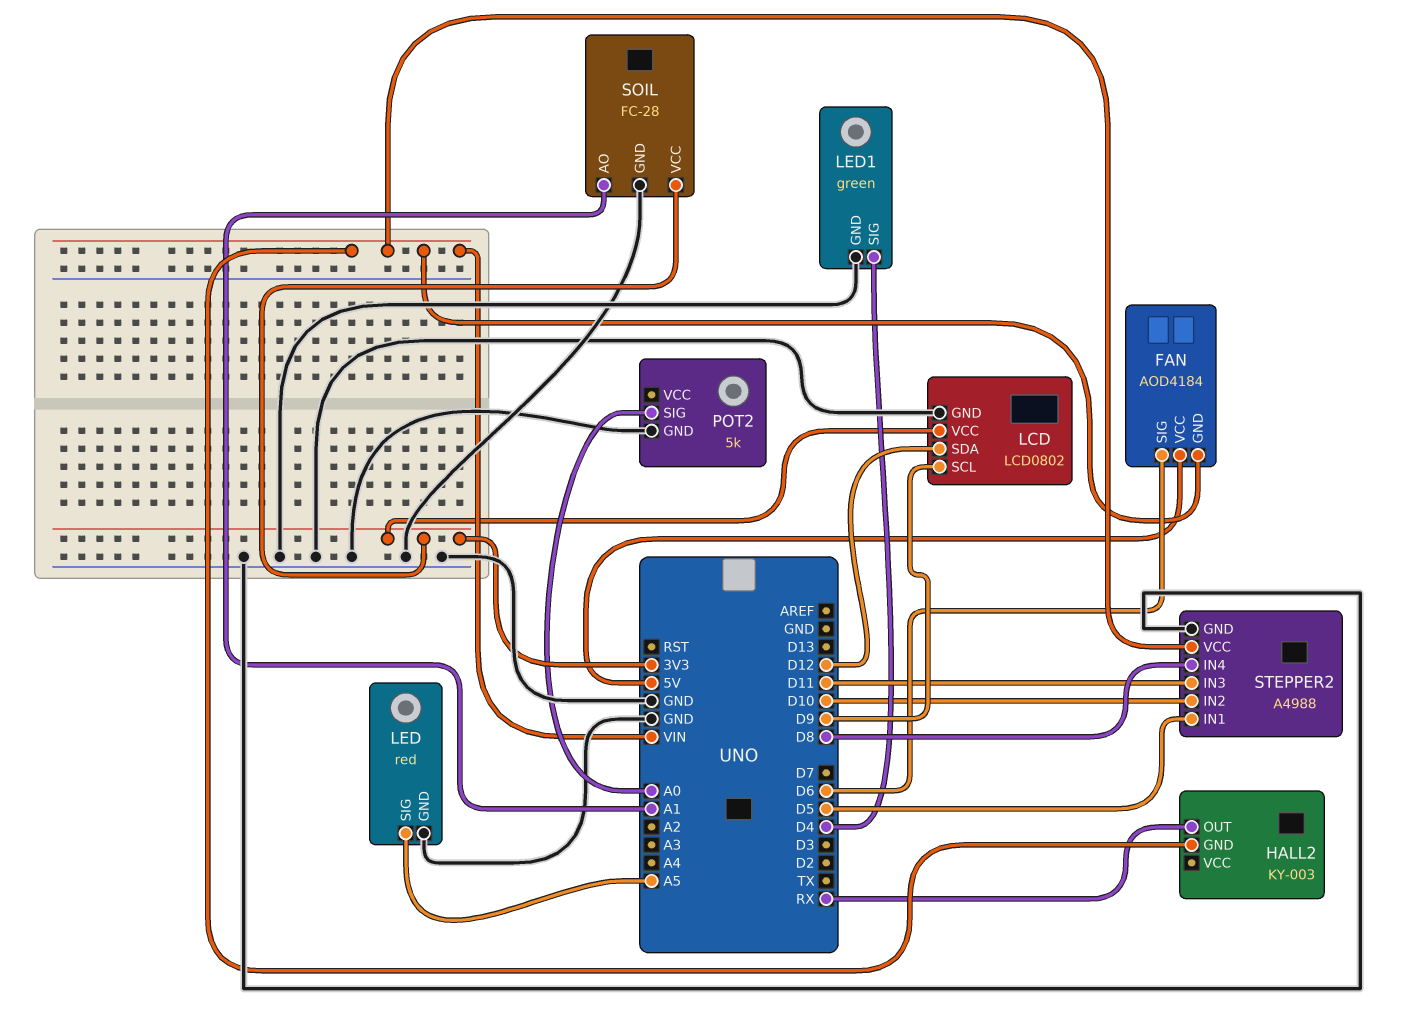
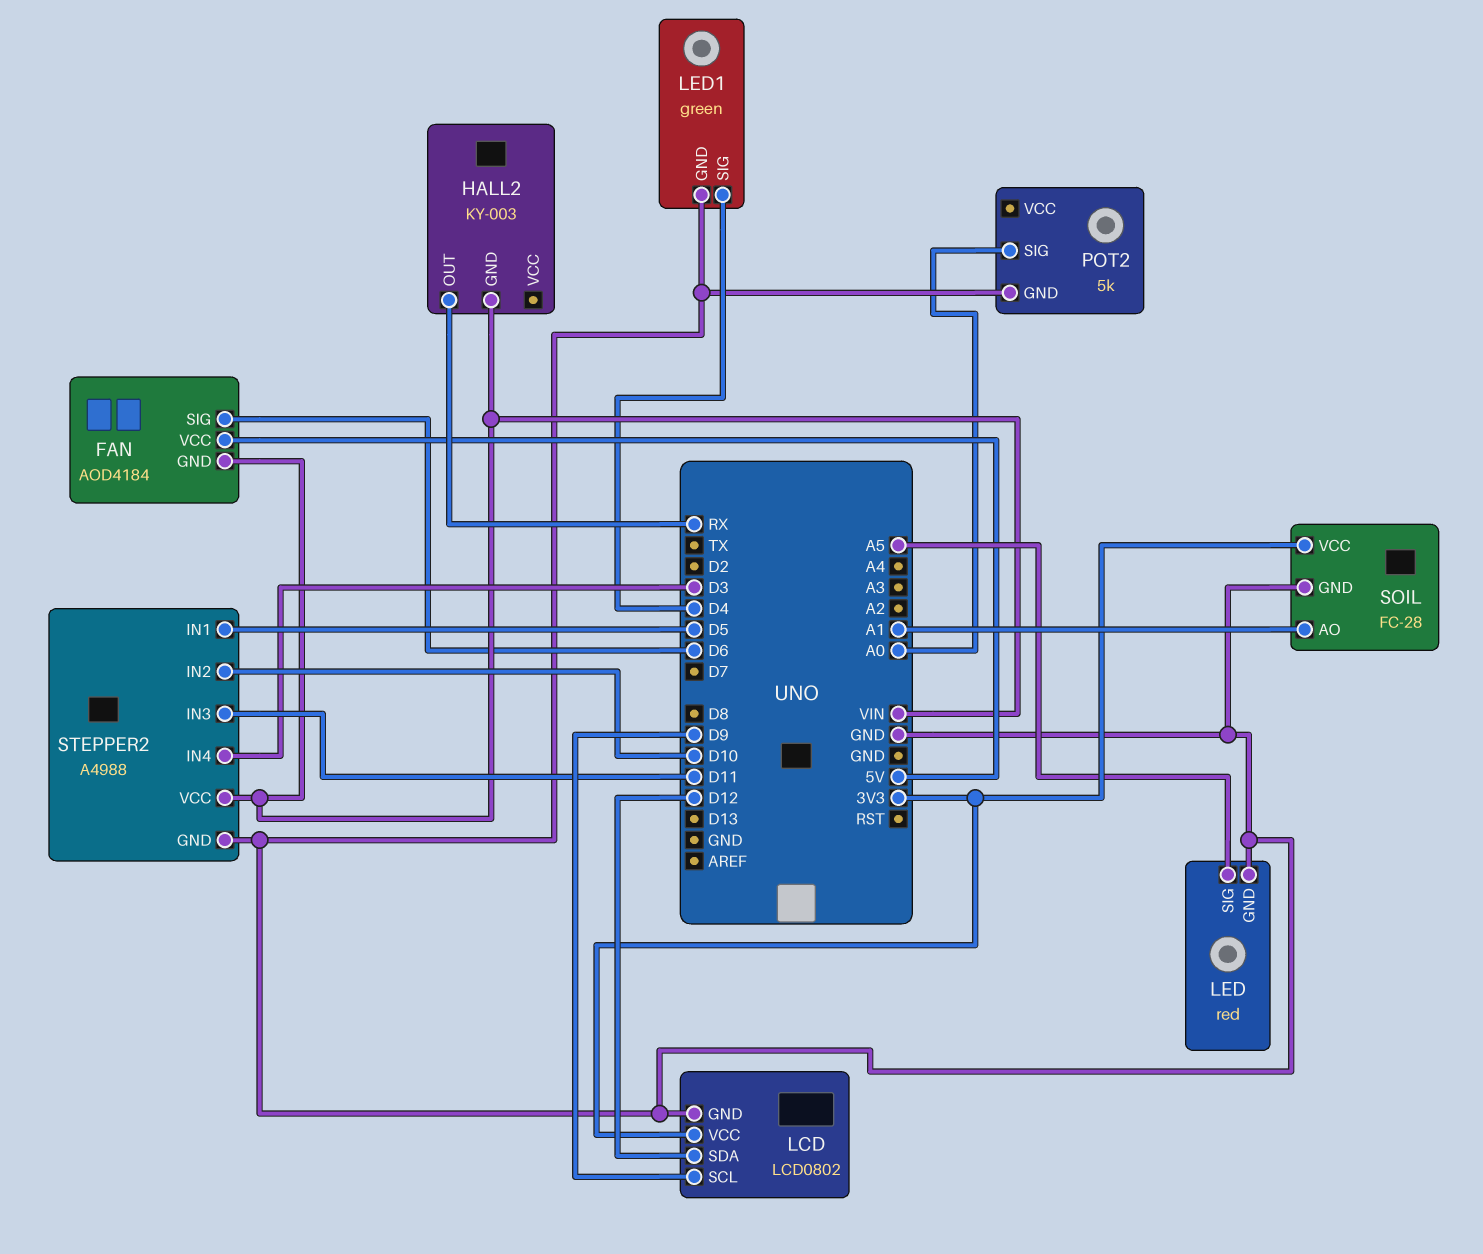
STEPPER2 pin IN4: D8 -> D3

